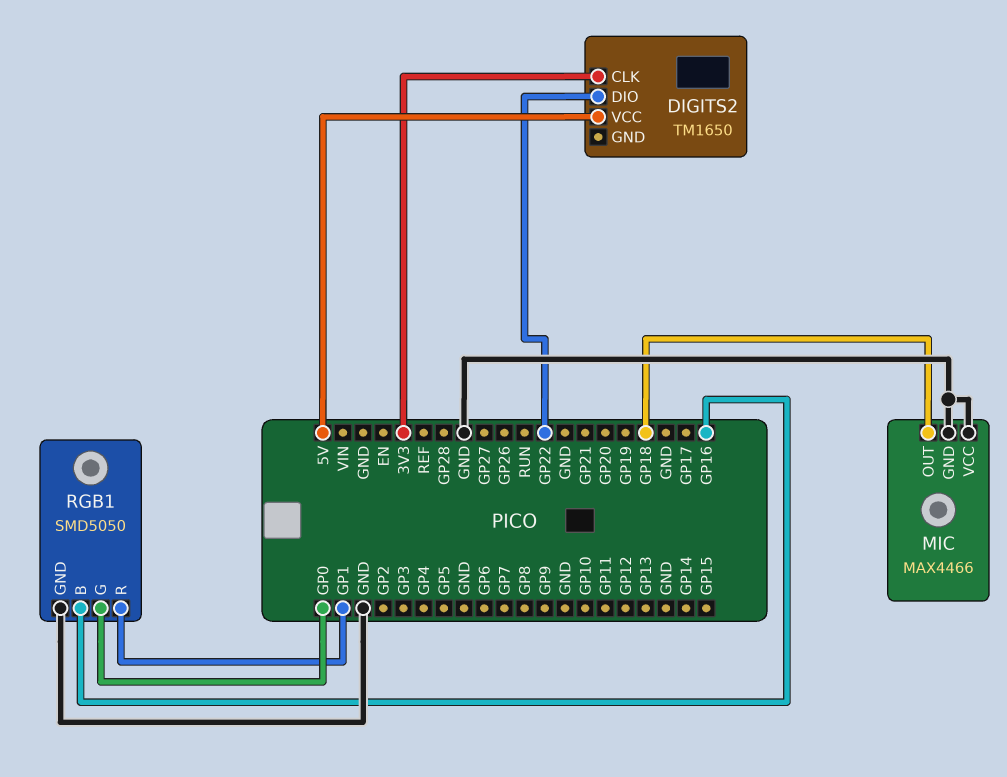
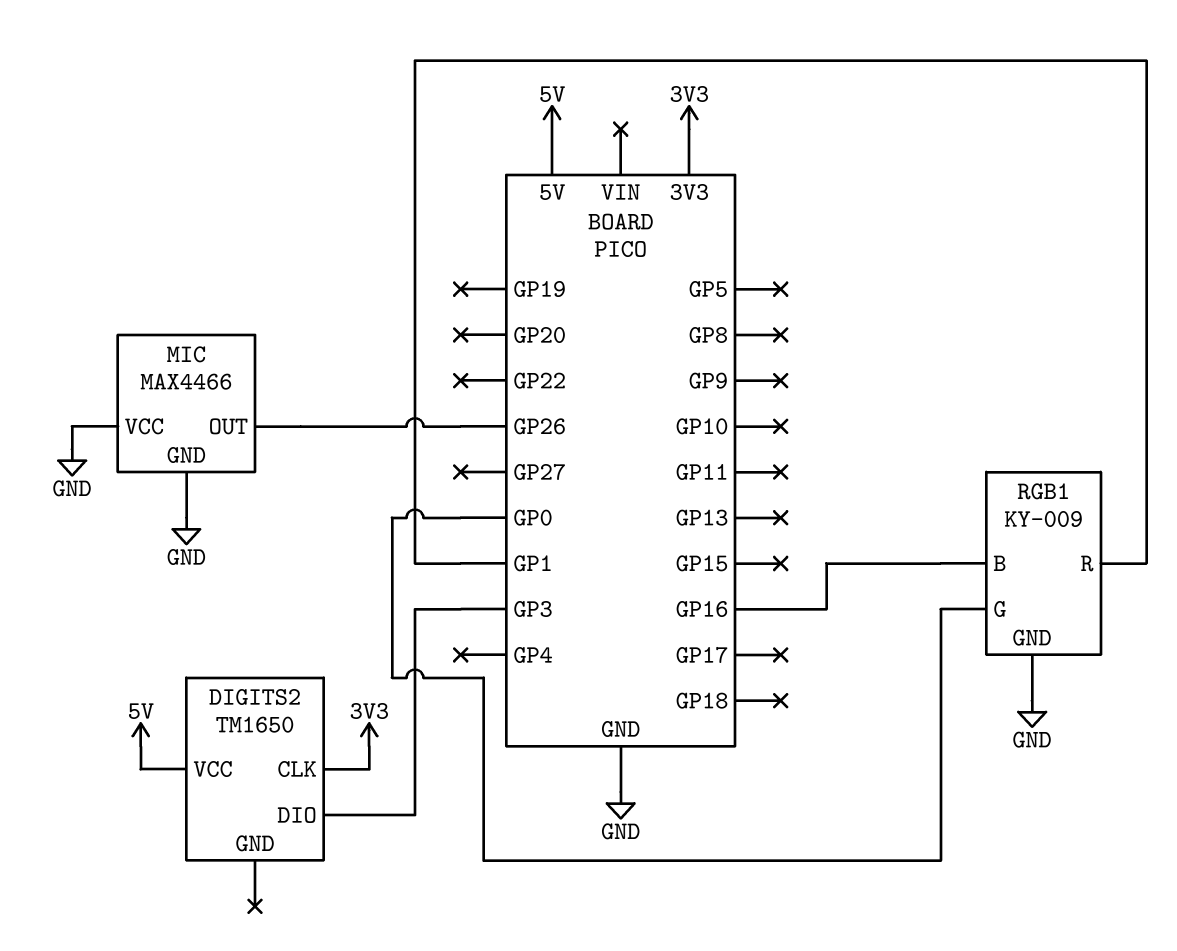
DIGITS2 pin DIO: GP22 -> GP3
MIC pin OUT: GP18 -> GP26
RGB1: SMD5050 -> KY-009

